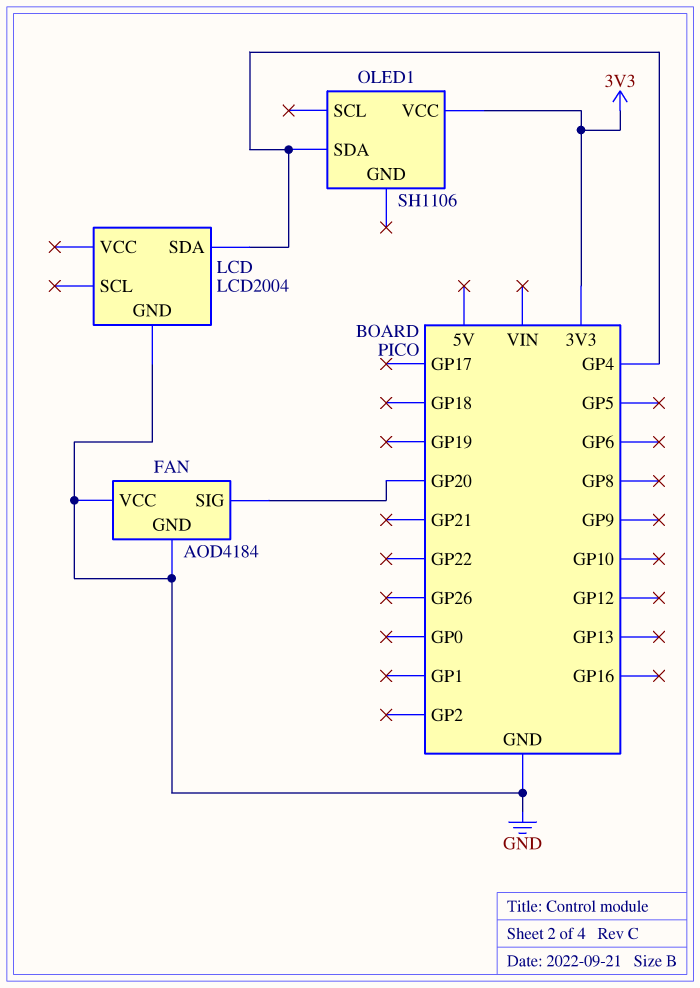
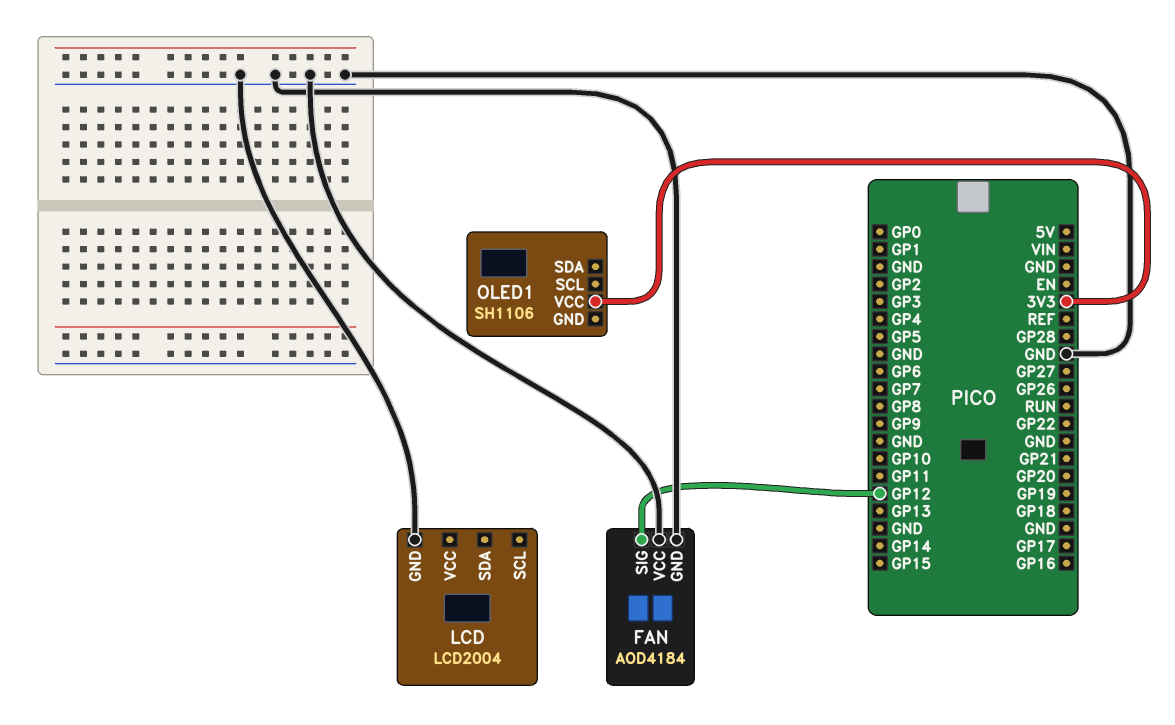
FAN pin SIG: GP20 -> GP12
LCD pin SDA: GP4 -> none
OLED1 pin SDA: GP4 -> none

